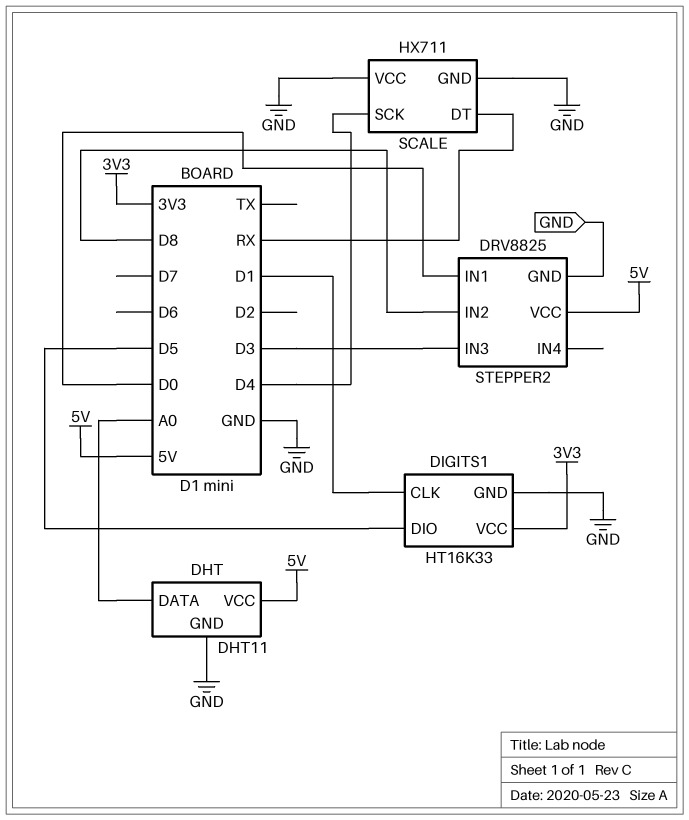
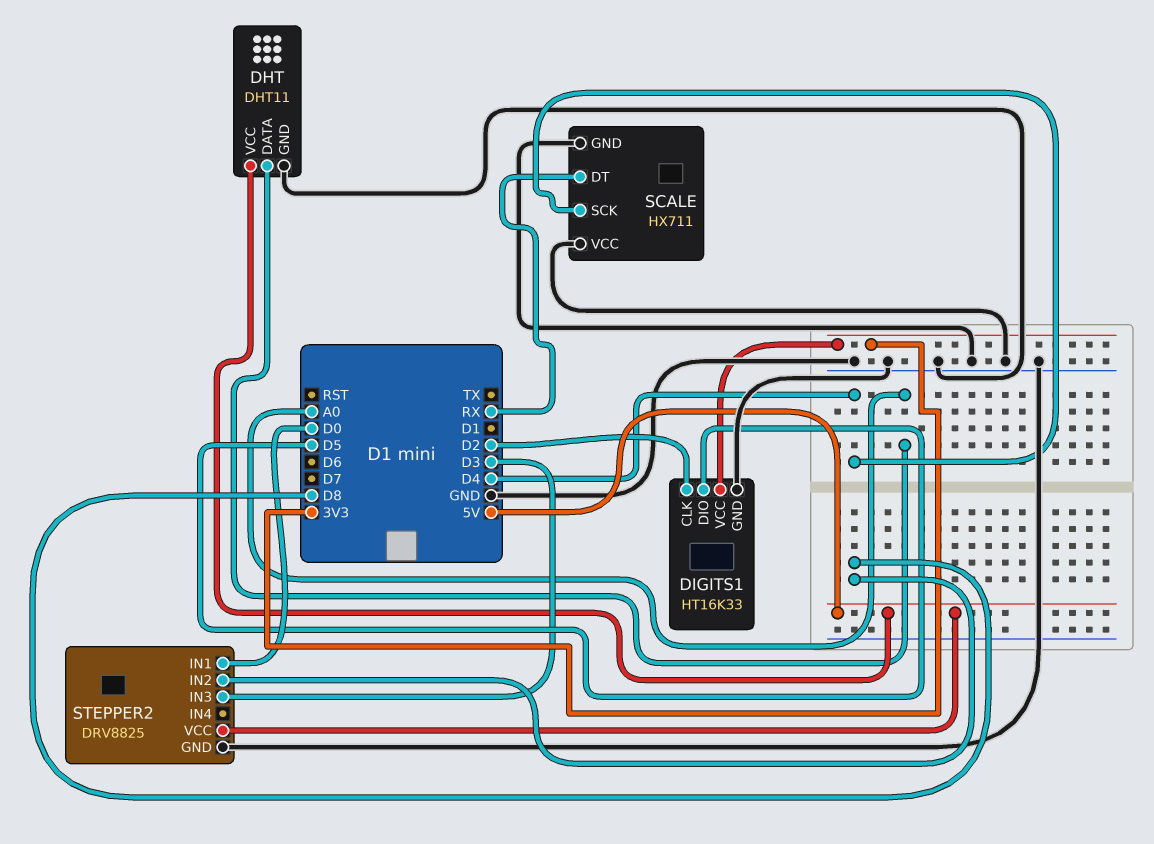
DIGITS1 pin CLK: D1 -> D2

